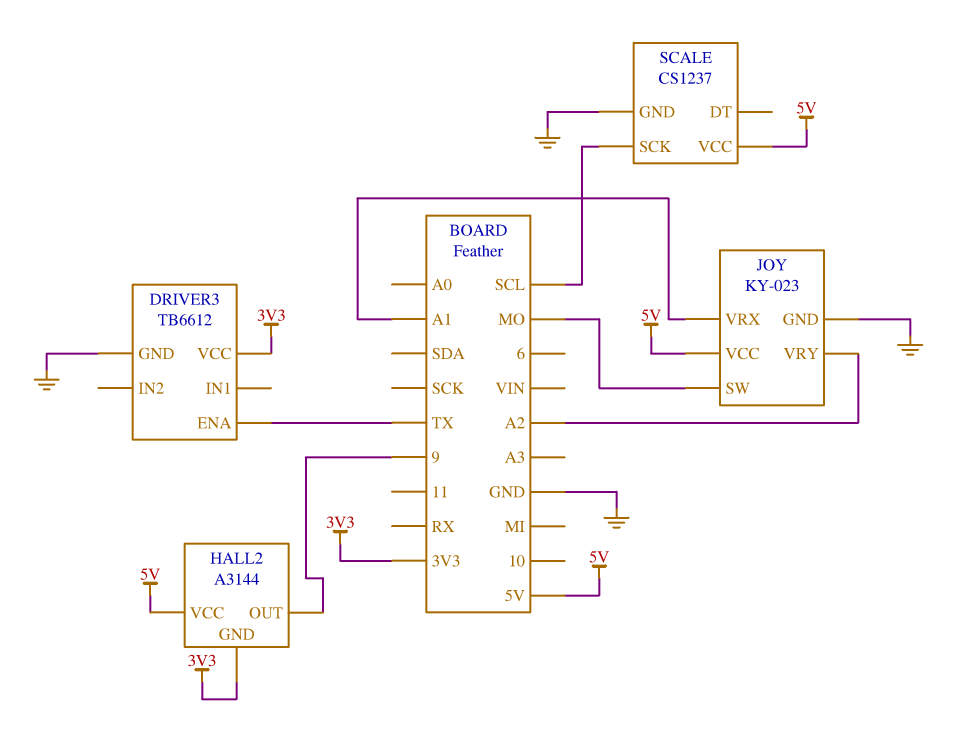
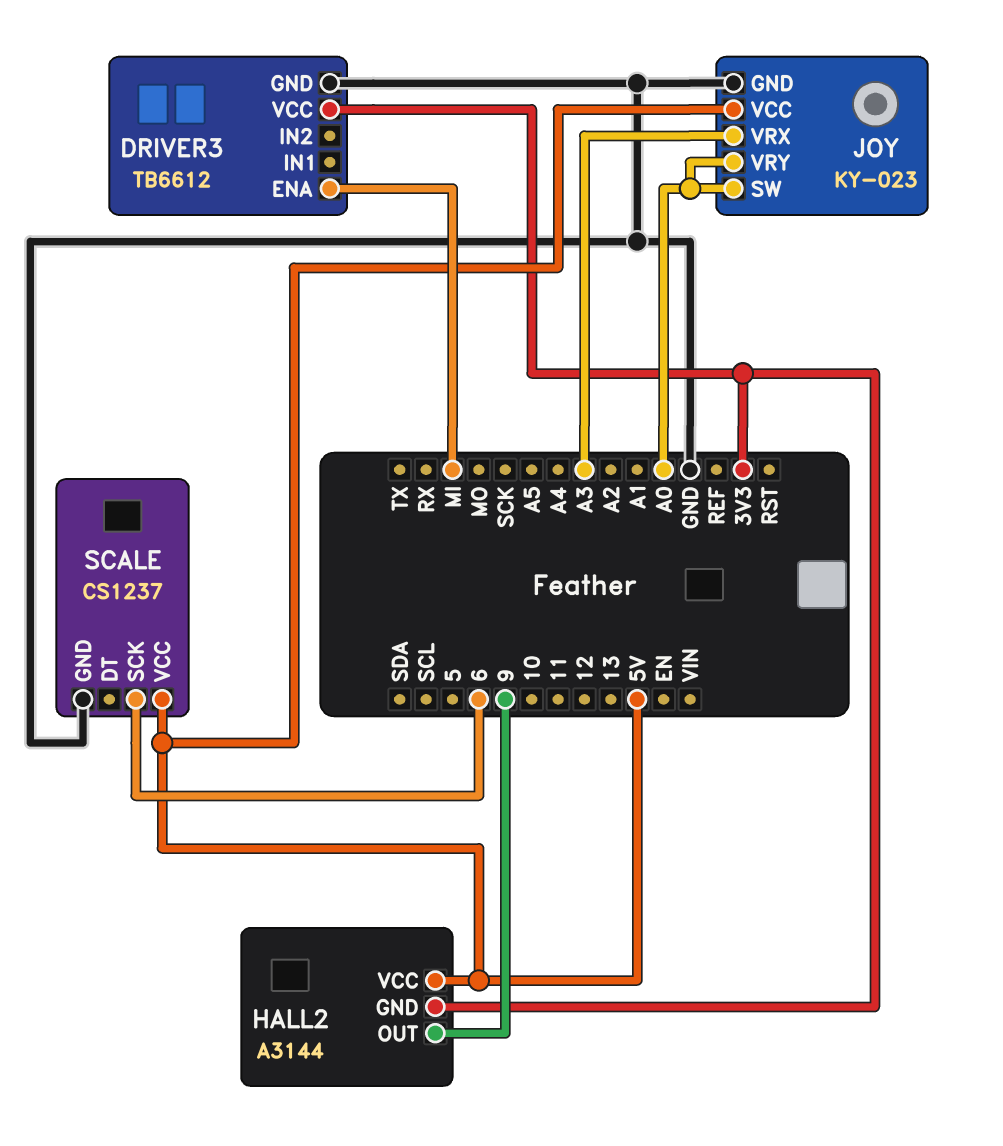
DRIVER3 pin ENA: TX -> MI
JOY pin SW: MO -> A0
JOY pin VRX: A1 -> A3
JOY pin VRY: A2 -> A0
SCALE pin SCK: SCL -> 6

